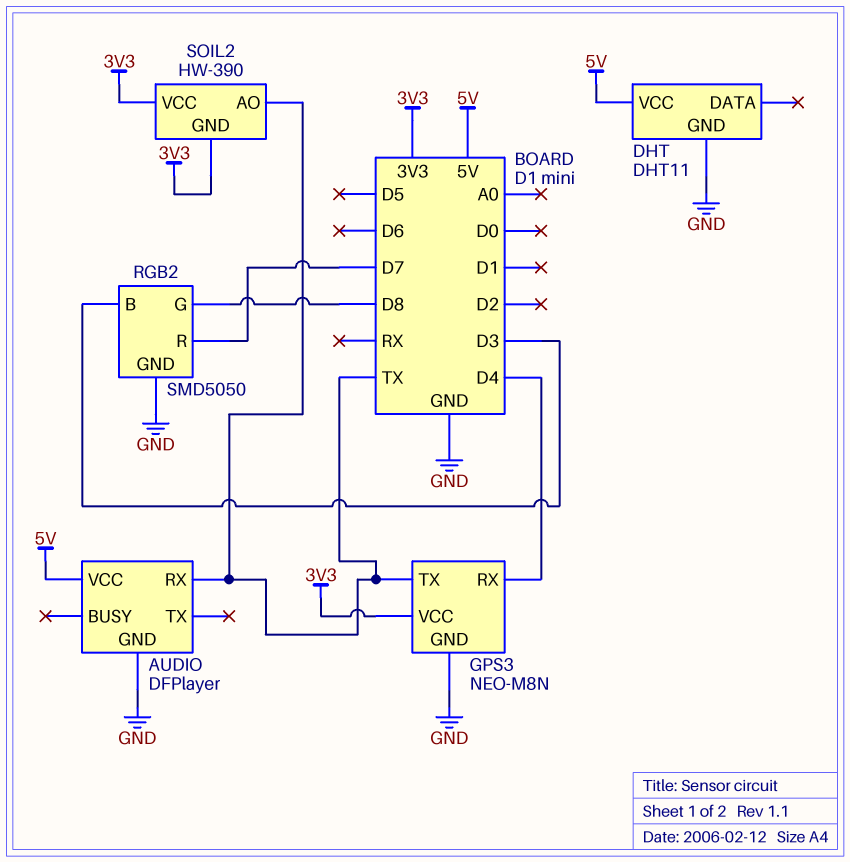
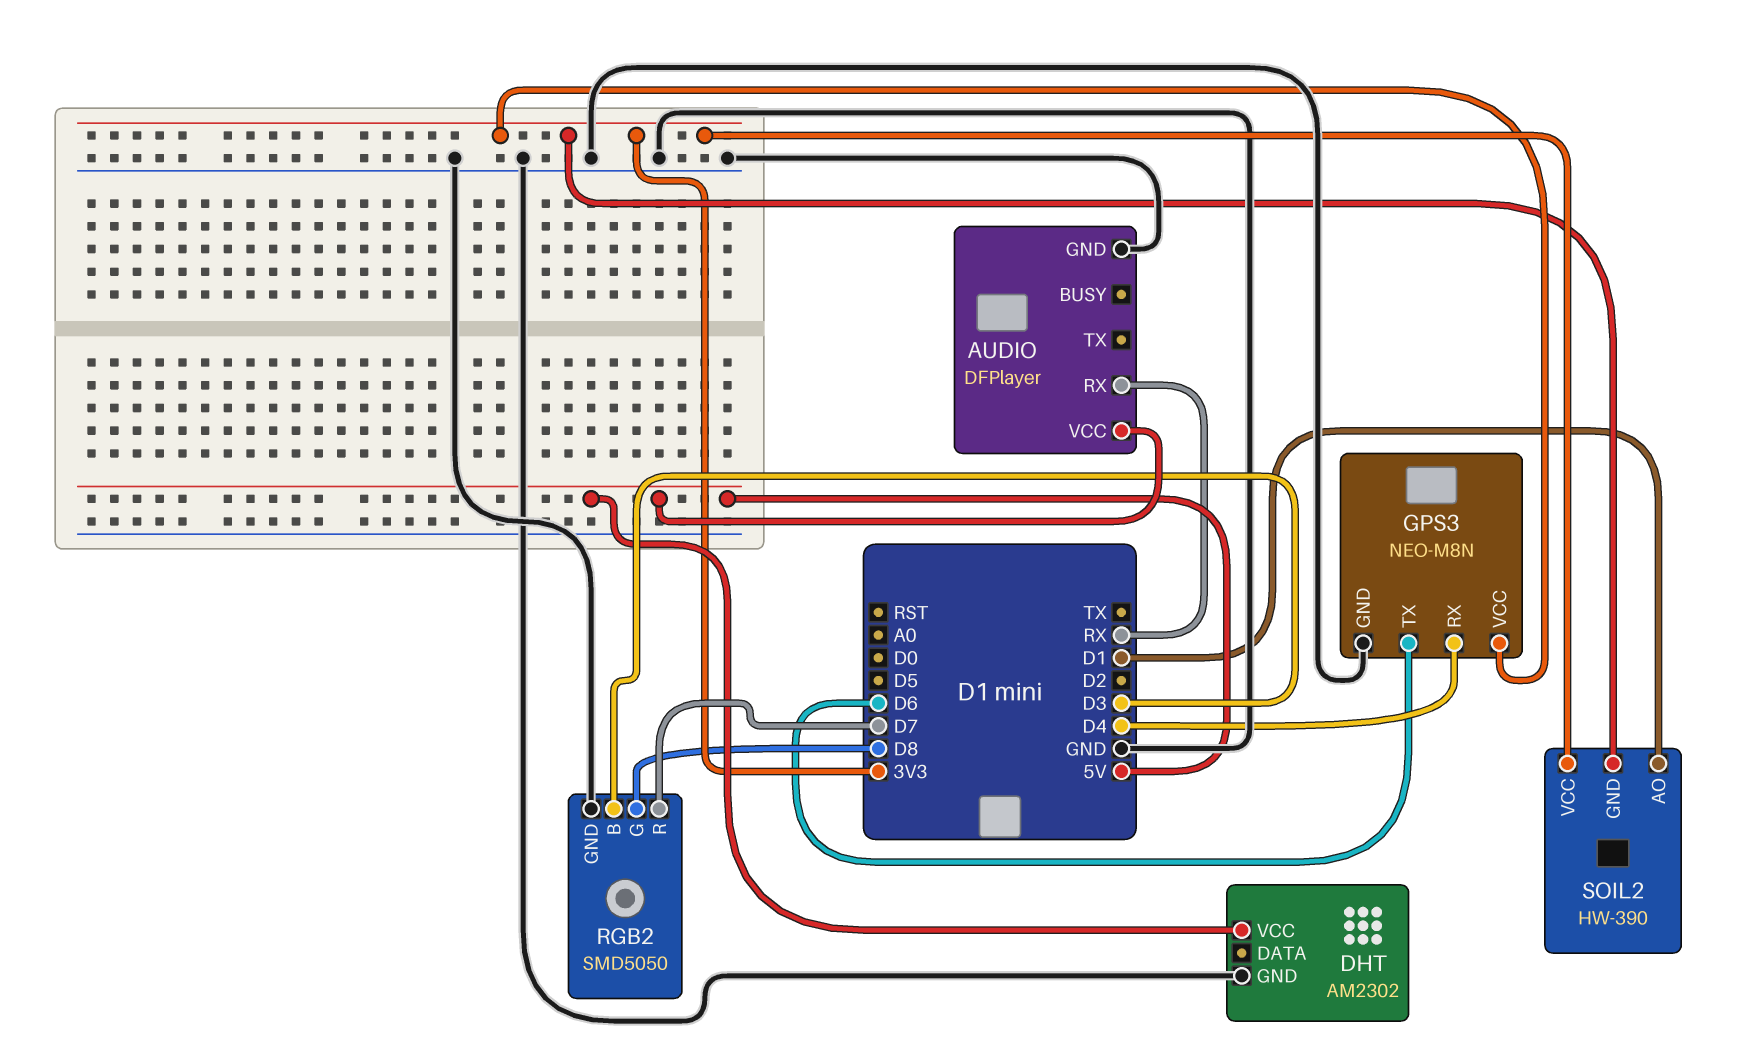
AUDIO pin RX: TX -> RX
DHT: DHT11 -> AM2302
GPS3 pin TX: TX -> D6
SOIL2 pin AO: TX -> D1

